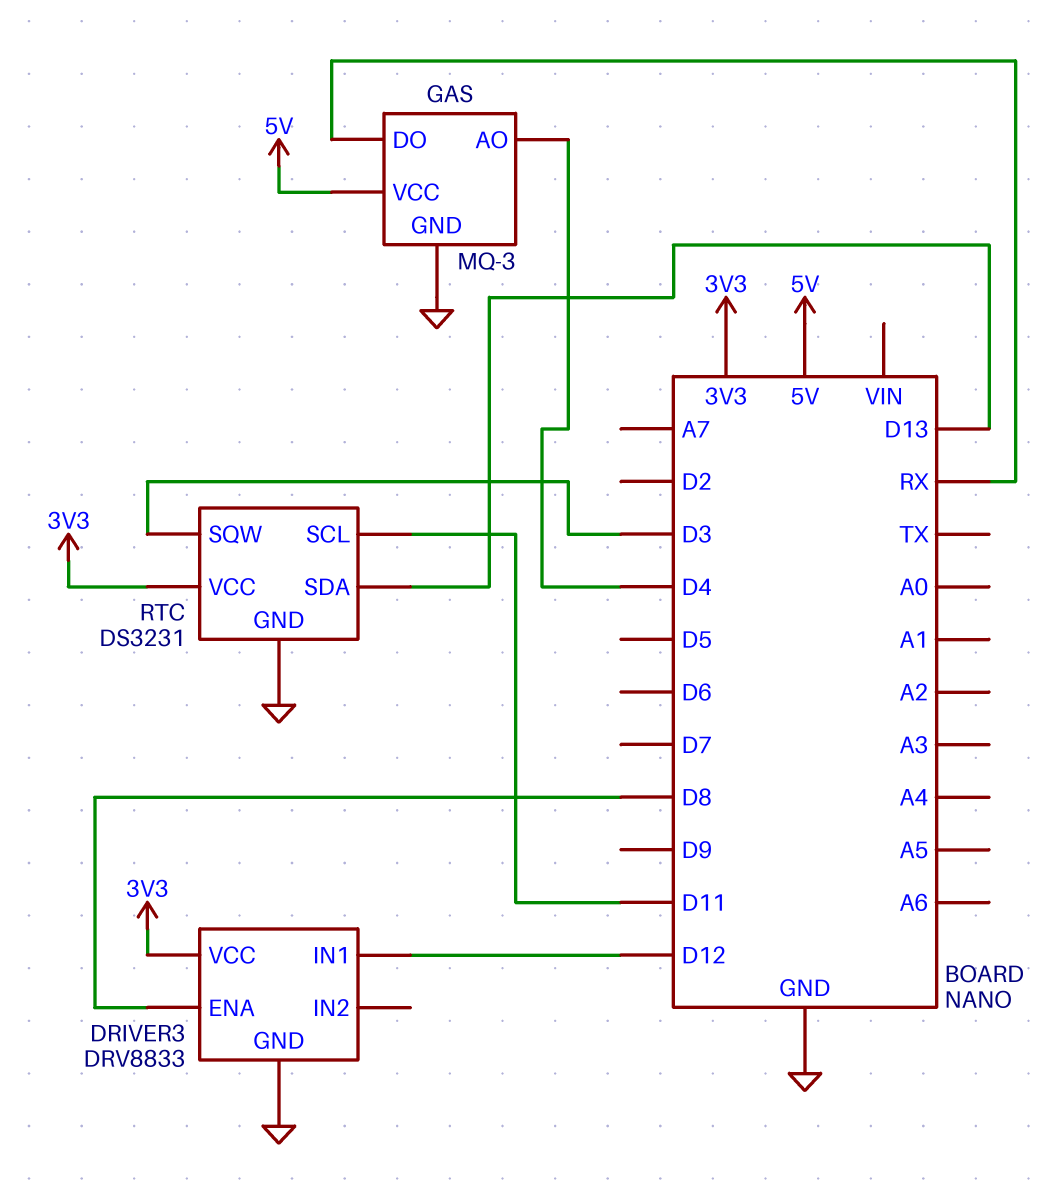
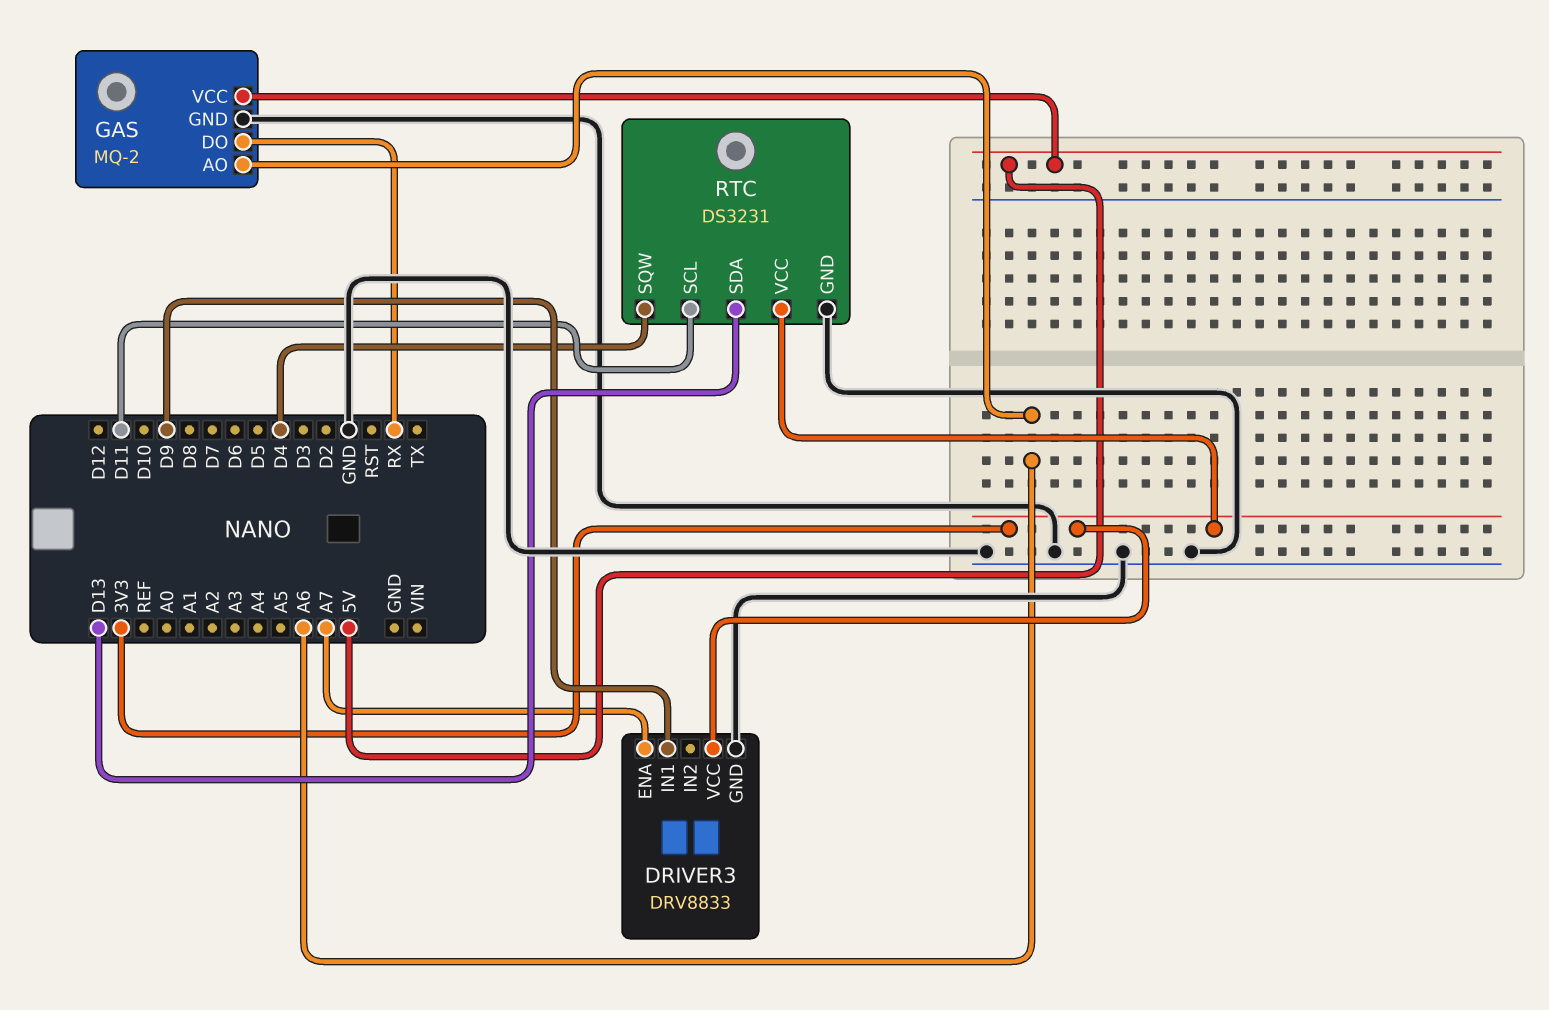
DRIVER3 pin ENA: D8 -> A7
DRIVER3 pin IN1: D12 -> D9
GAS: MQ-3 -> MQ-2
GAS pin AO: D4 -> A6
RTC pin SQW: D3 -> D4

